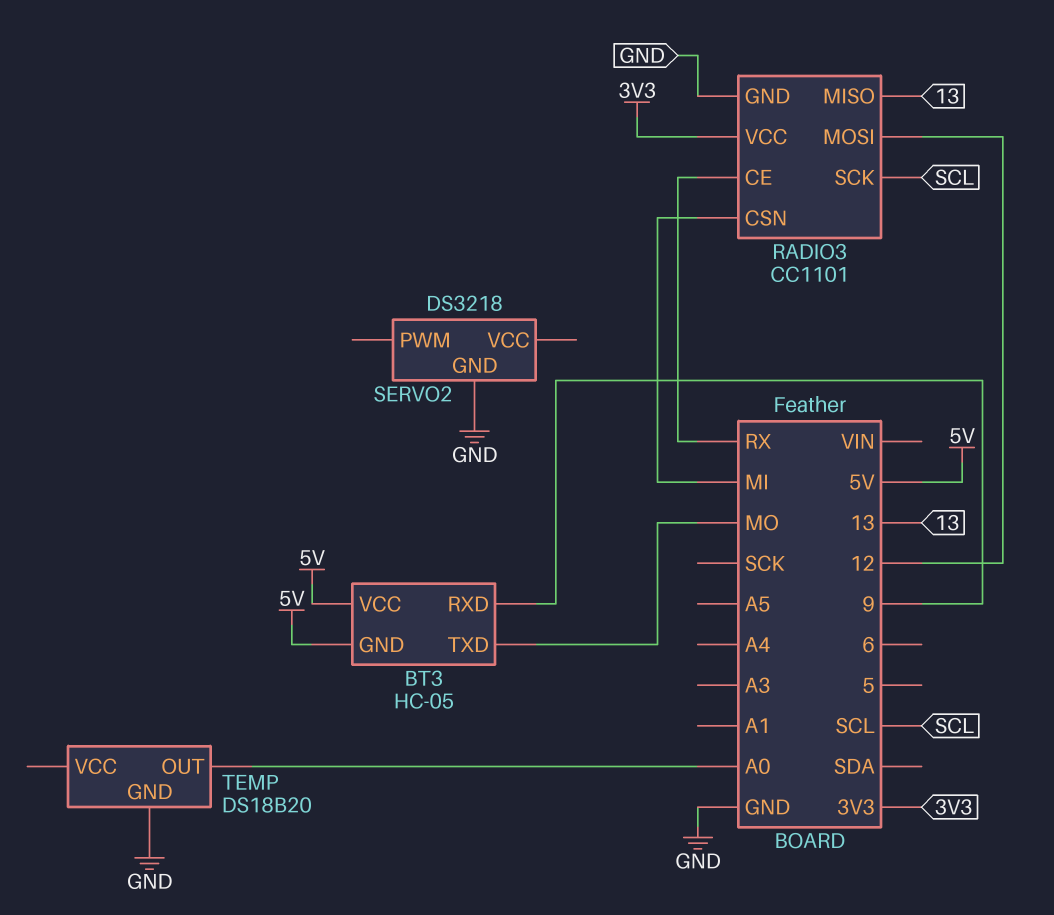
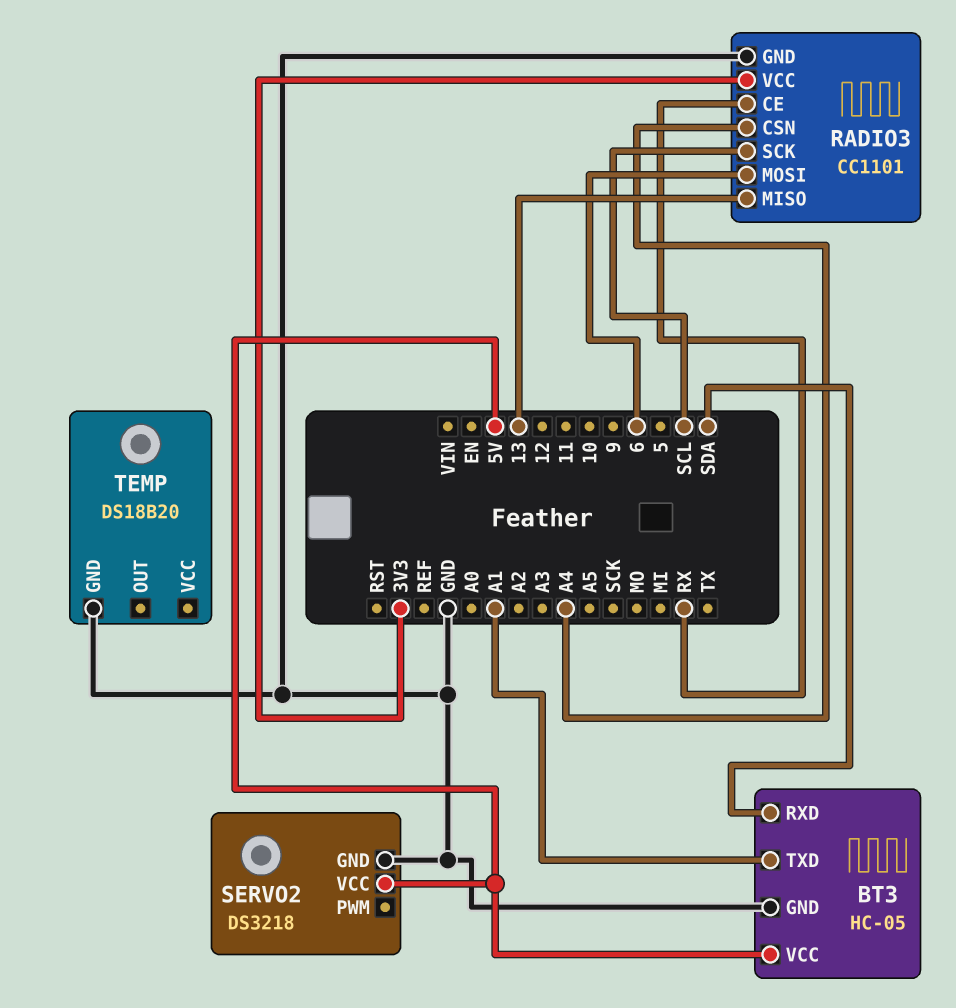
BT3 pin GND: 5V -> GND
BT3 pin RXD: 9 -> SDA
BT3 pin TXD: MO -> A1
RADIO3 pin CSN: MI -> A4
RADIO3 pin MOSI: 12 -> 6
SERVO2 pin VCC: none -> 5V
TEMP pin OUT: A0 -> none

